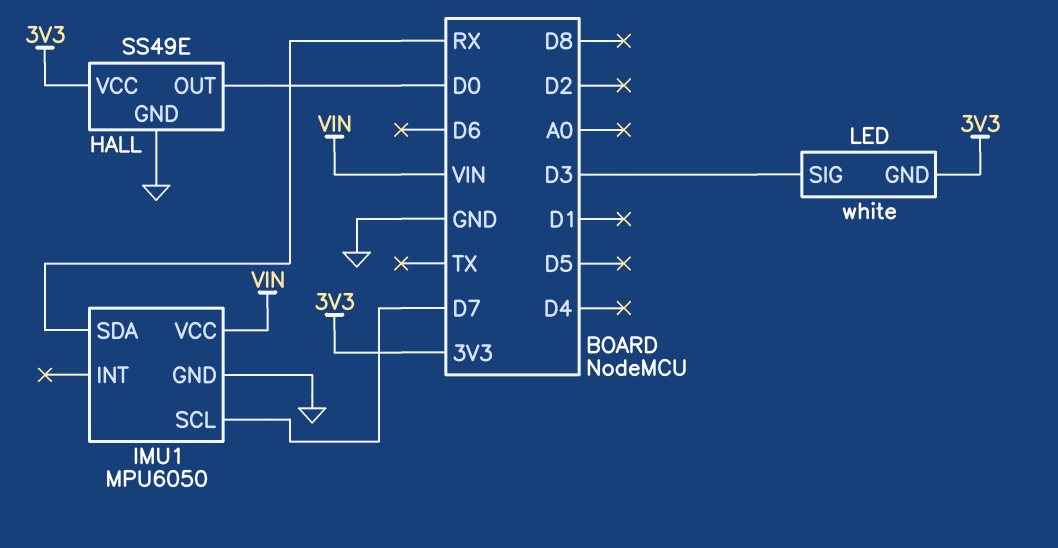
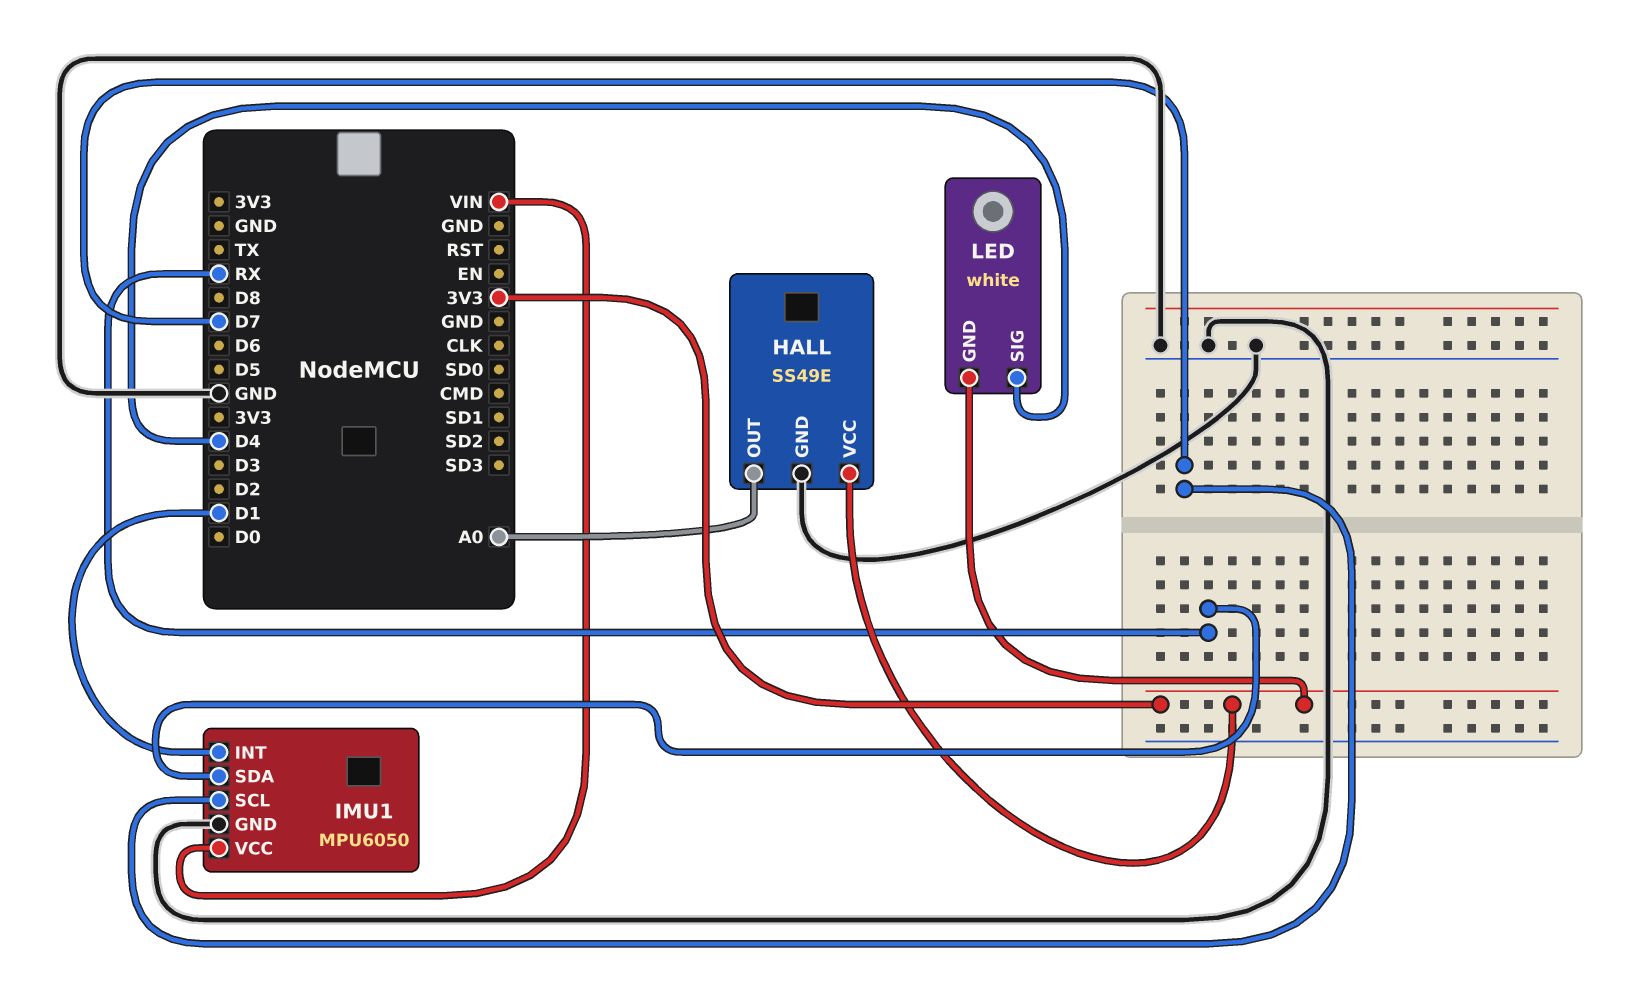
HALL pin OUT: D0 -> A0
IMU1 pin INT: none -> D1
LED pin SIG: D3 -> D4

